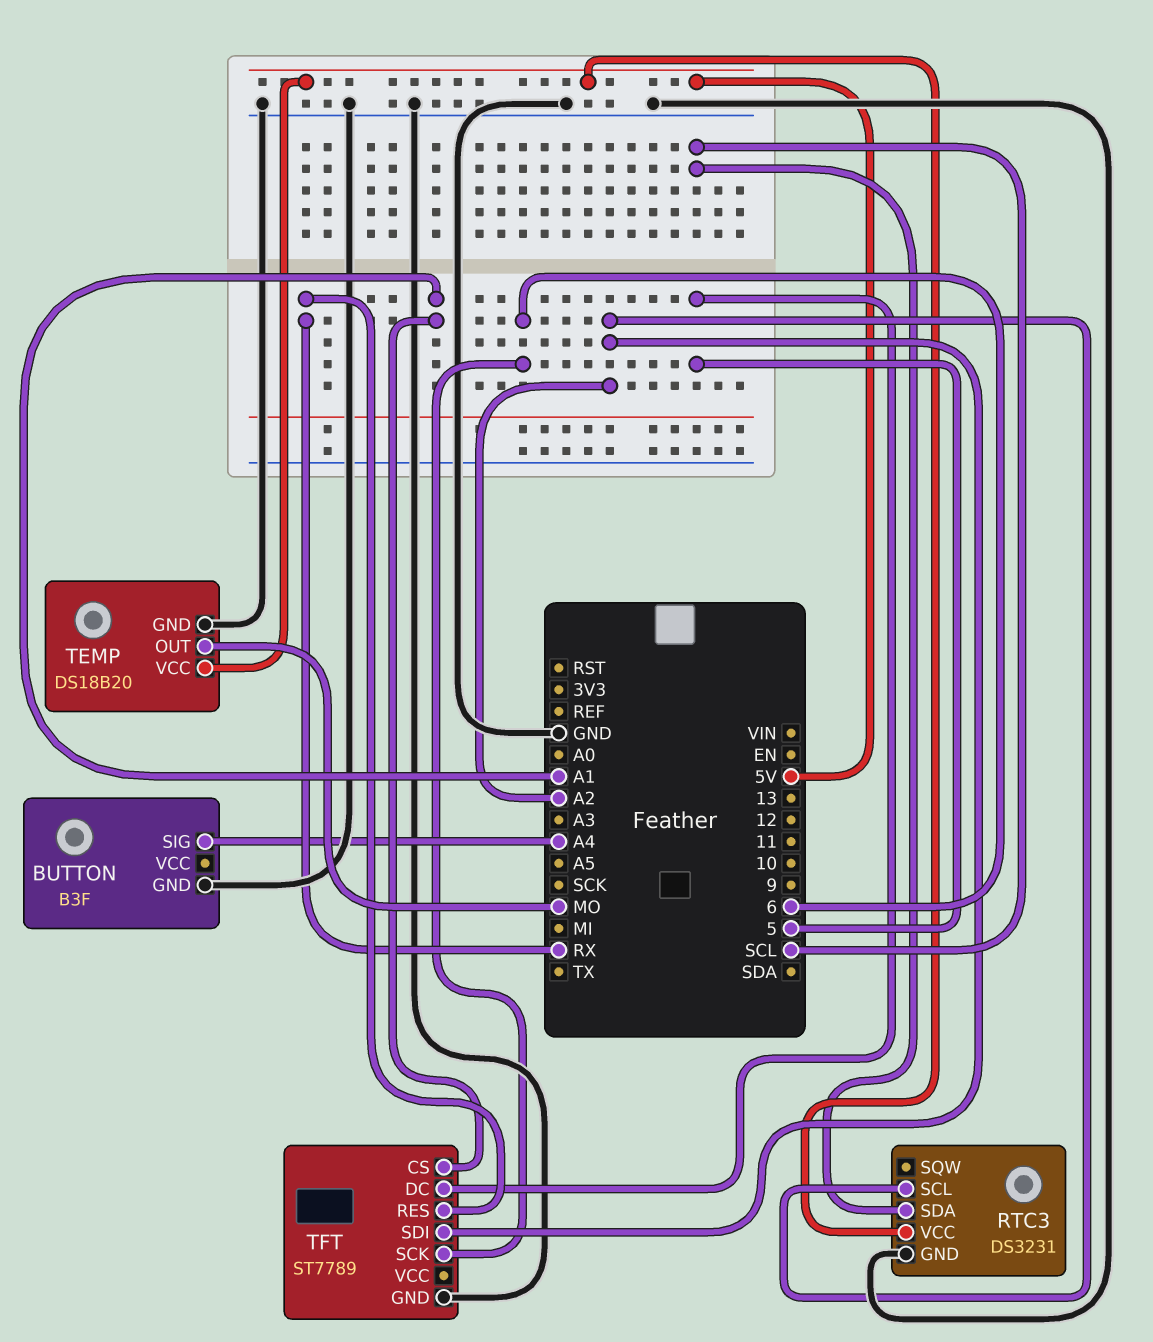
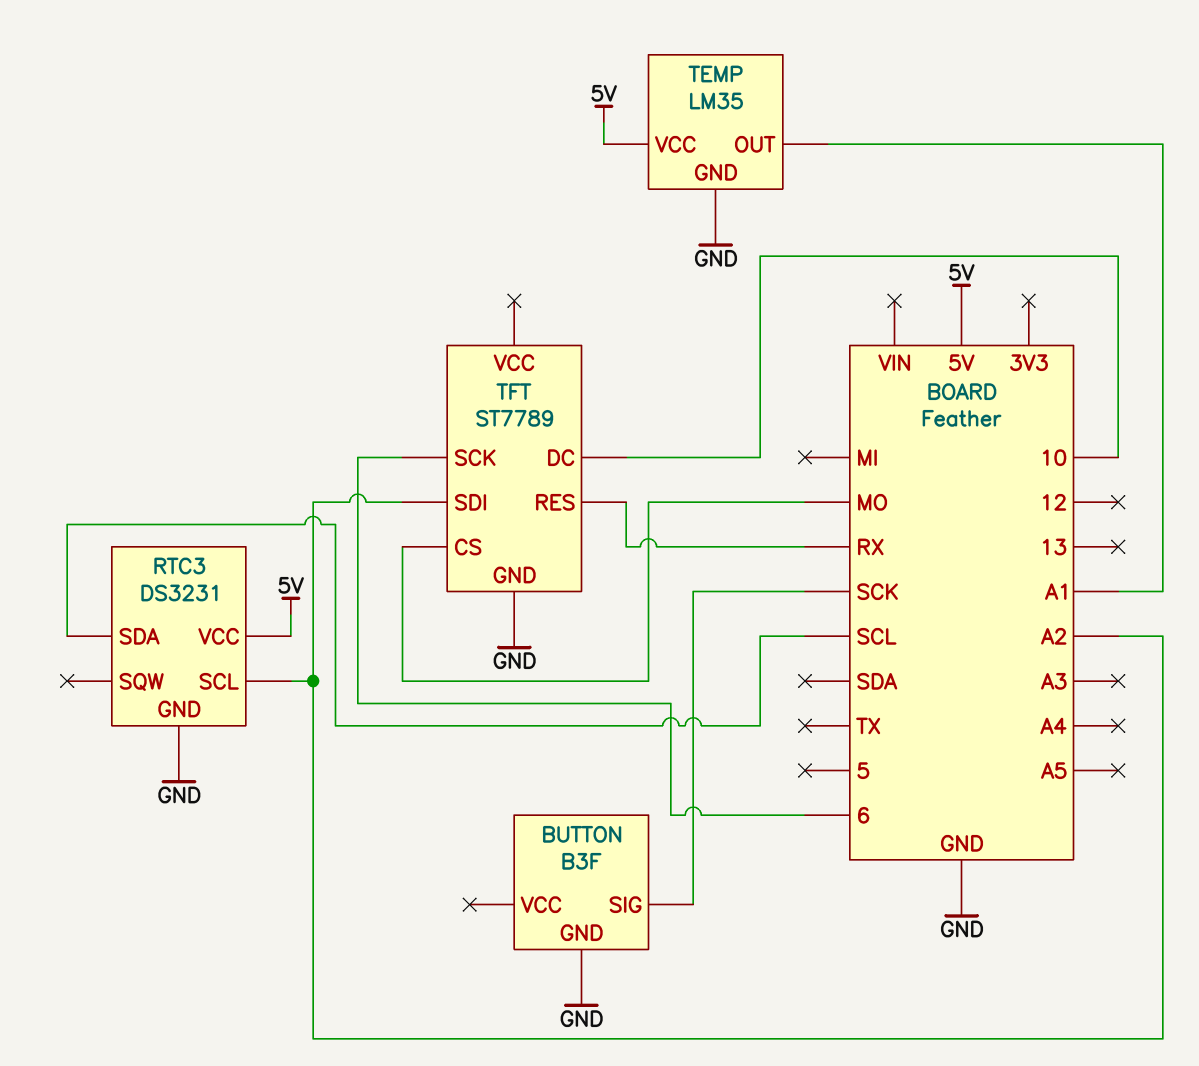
BUTTON pin SIG: A4 -> SCK
TEMP: DS18B20 -> LM35
TEMP pin OUT: MO -> A1
TFT pin CS: A1 -> MO
TFT pin DC: 5 -> 10

